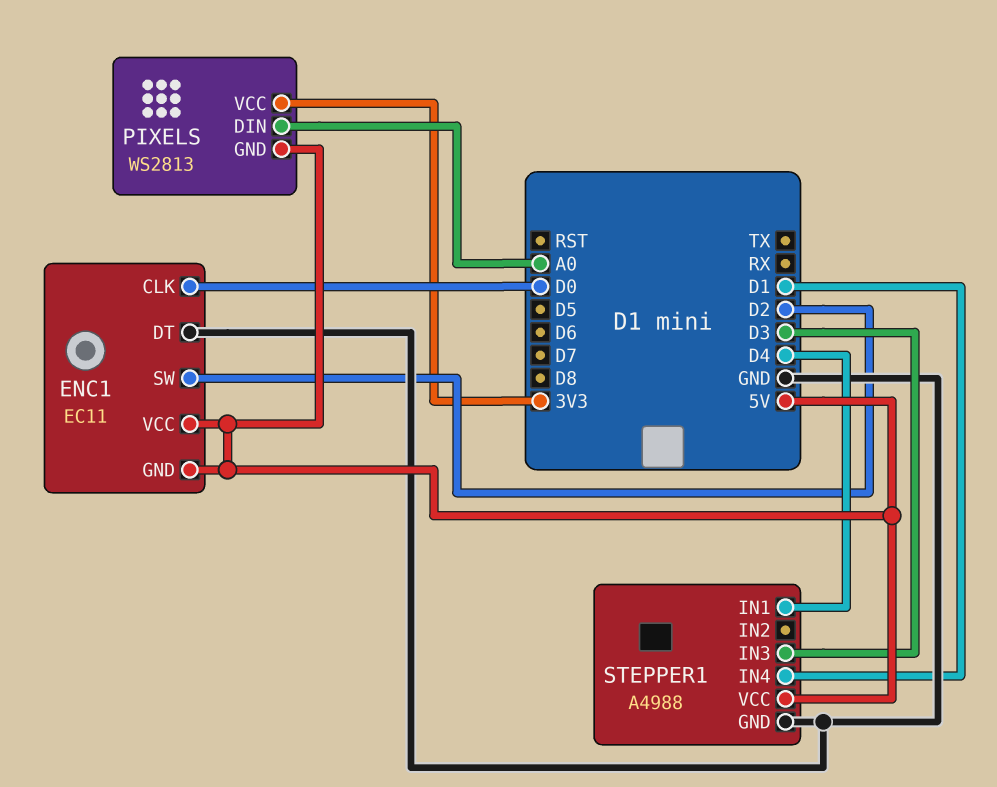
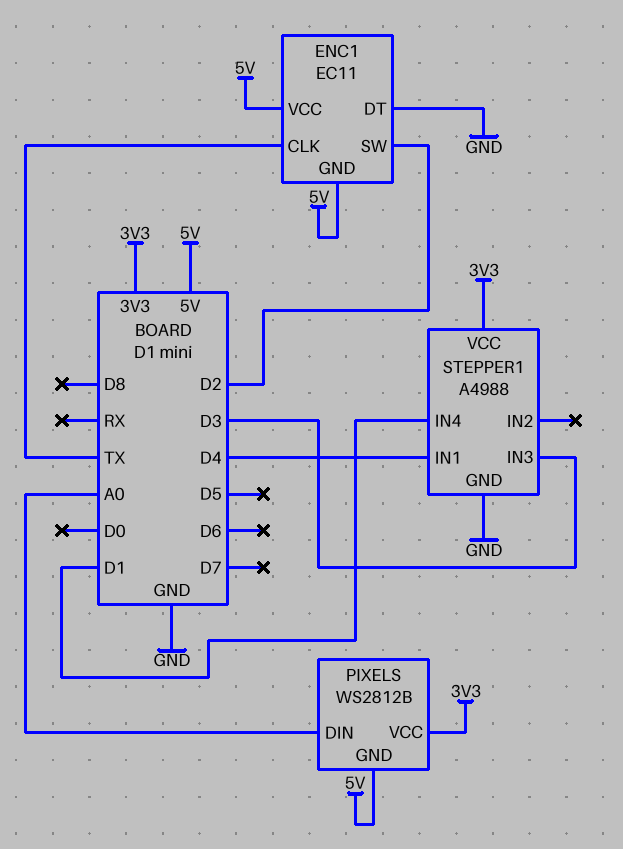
ENC1 pin CLK: D0 -> TX
PIXELS: WS2813 -> WS2812B
STEPPER1 pin VCC: 5V -> 3V3

